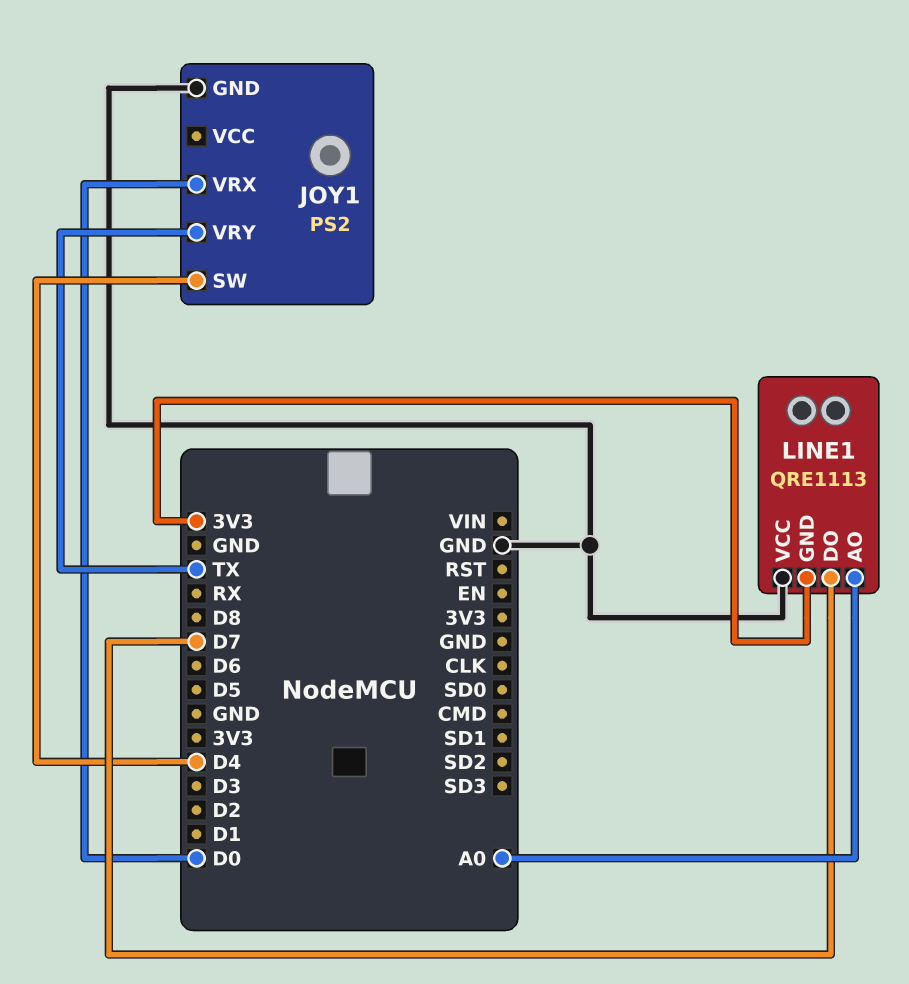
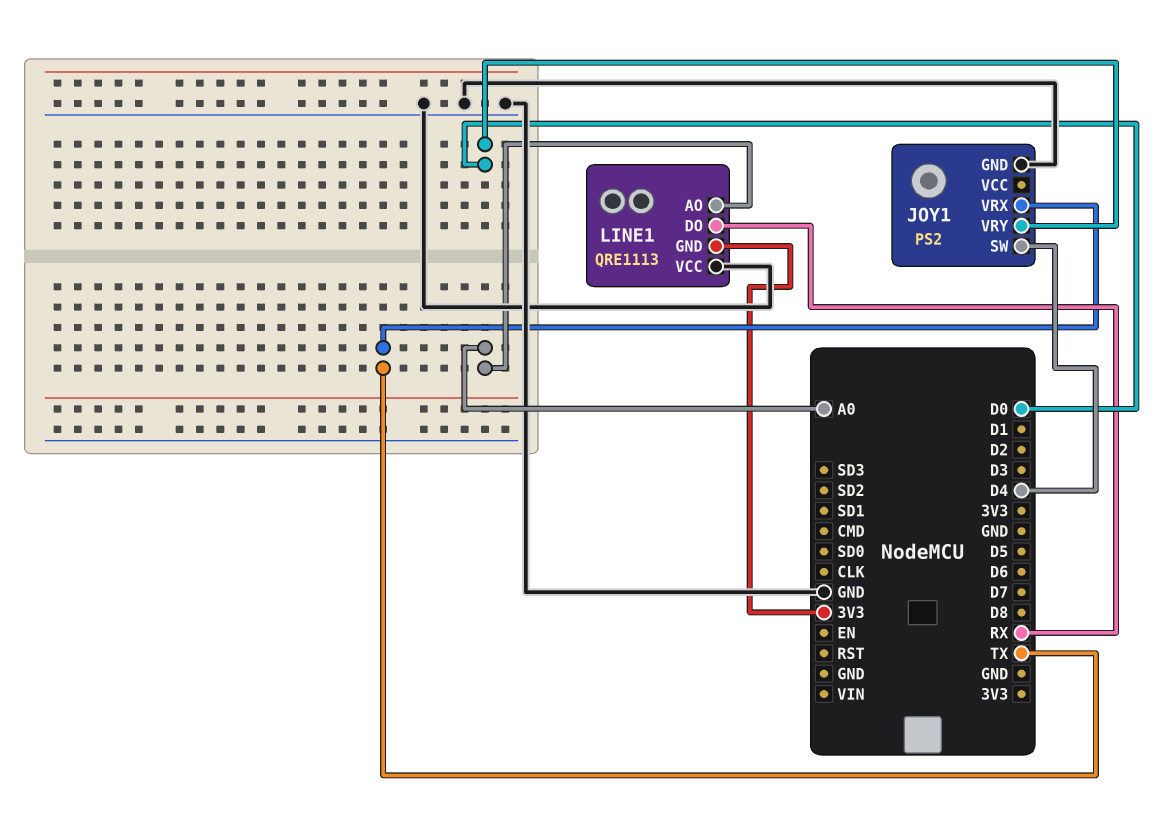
JOY1 pin VRX: D0 -> TX
JOY1 pin VRY: TX -> D0
LINE1 pin DO: D7 -> RX

